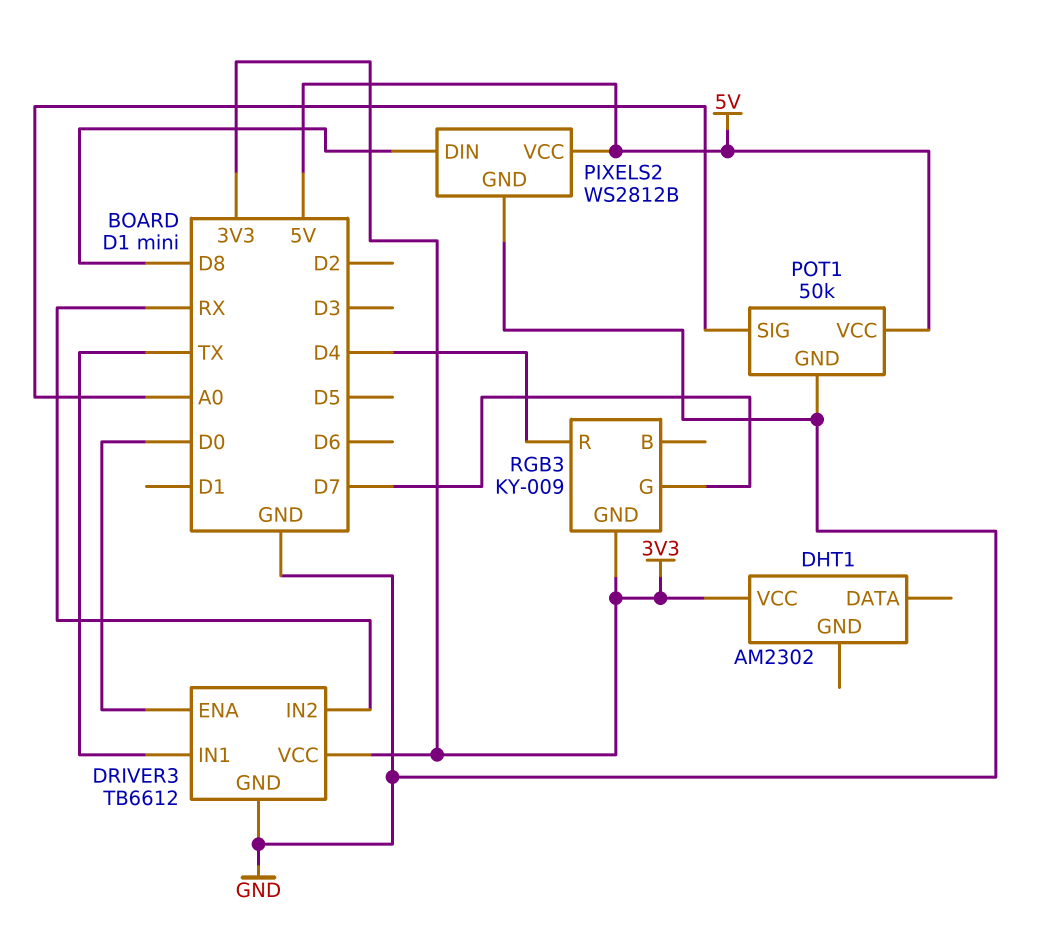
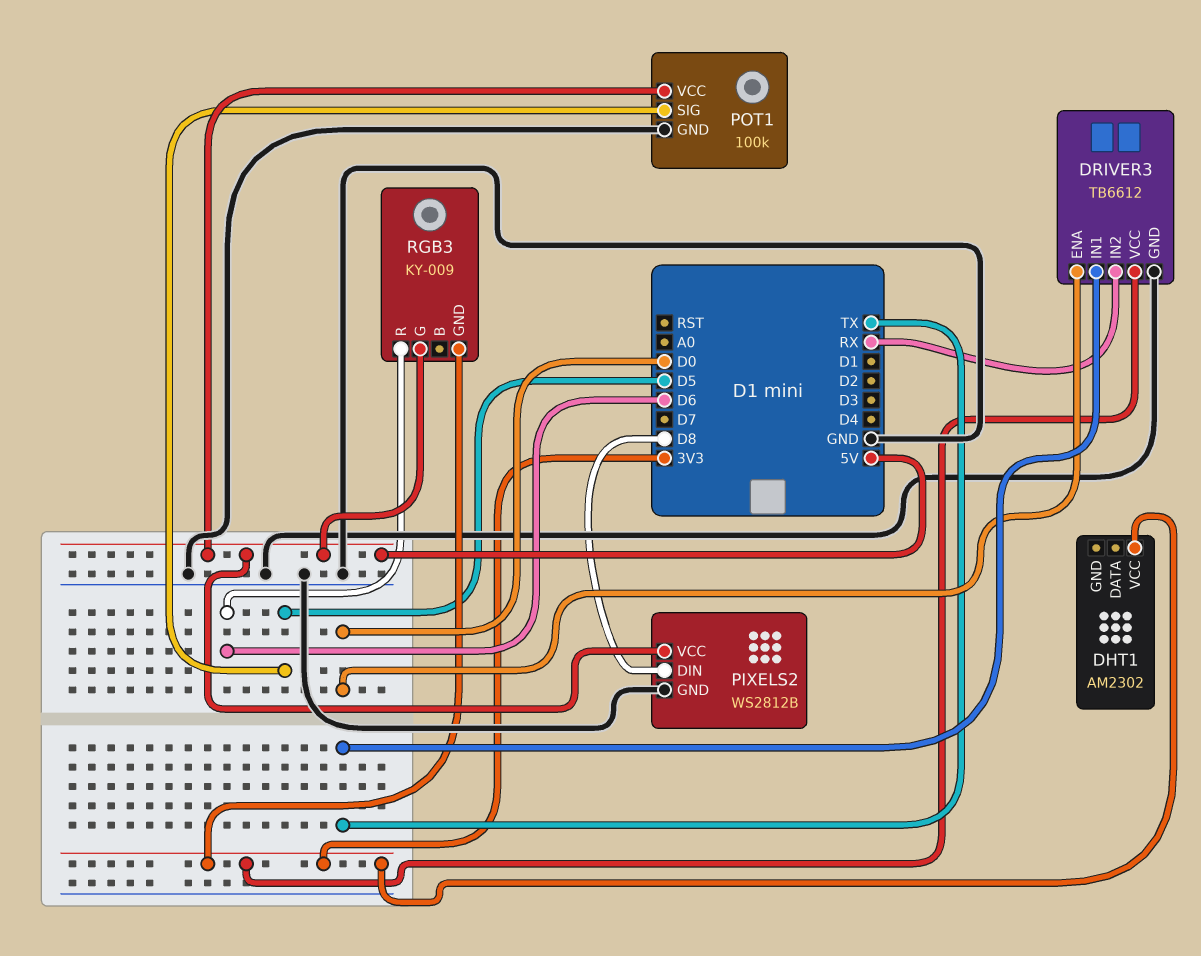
POT1: 50k -> 100k
POT1 pin SIG: A0 -> D5
RGB3 pin G: D7 -> 5V
RGB3 pin R: D4 -> D6

